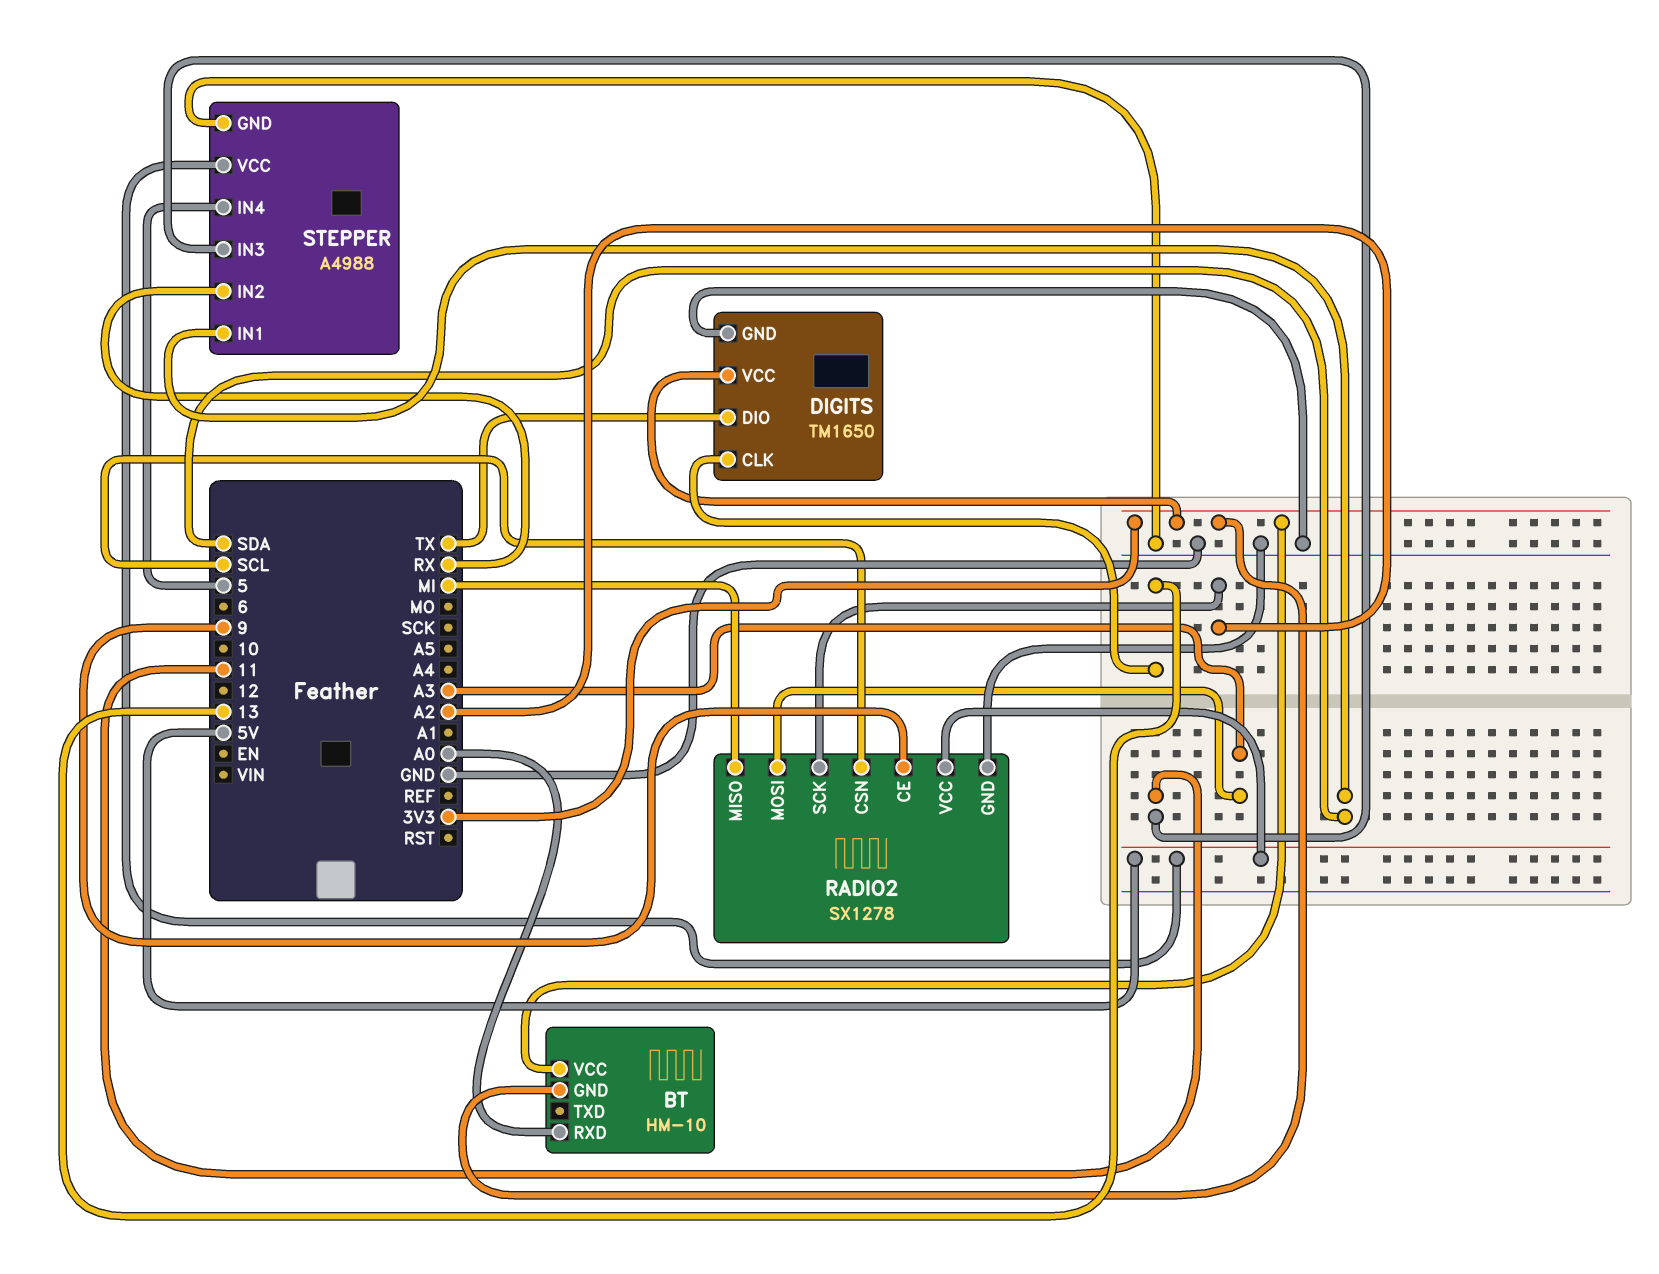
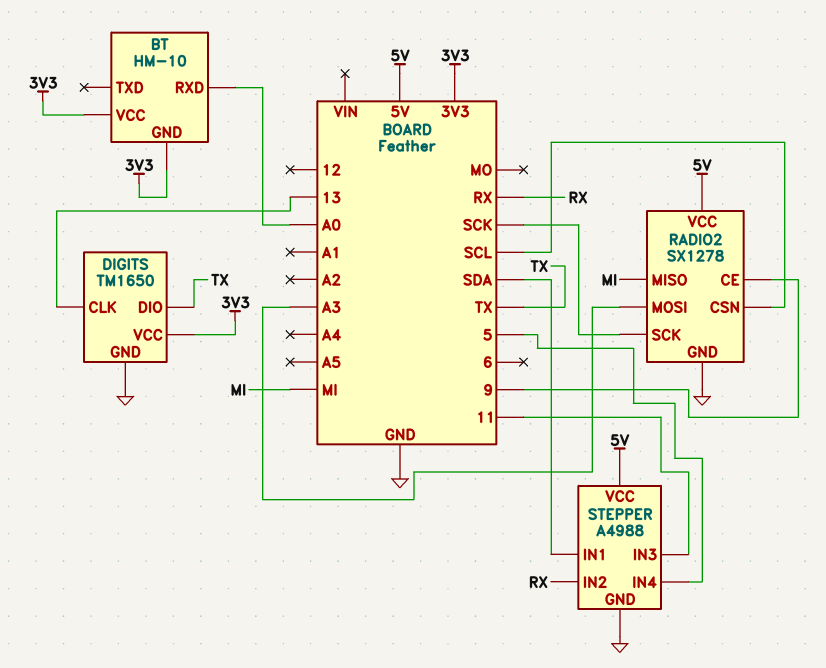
RADIO2 pin SCK: A2 -> SCK

